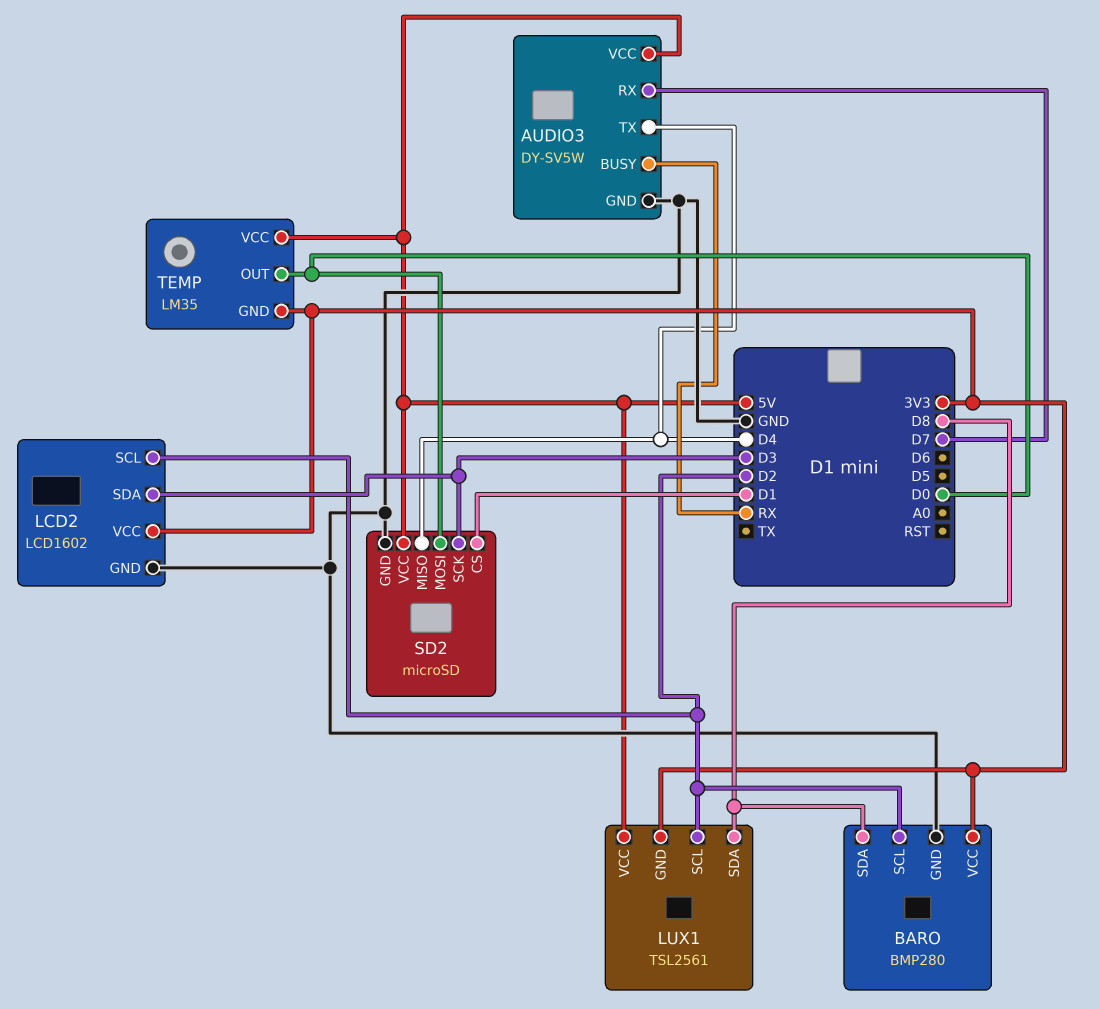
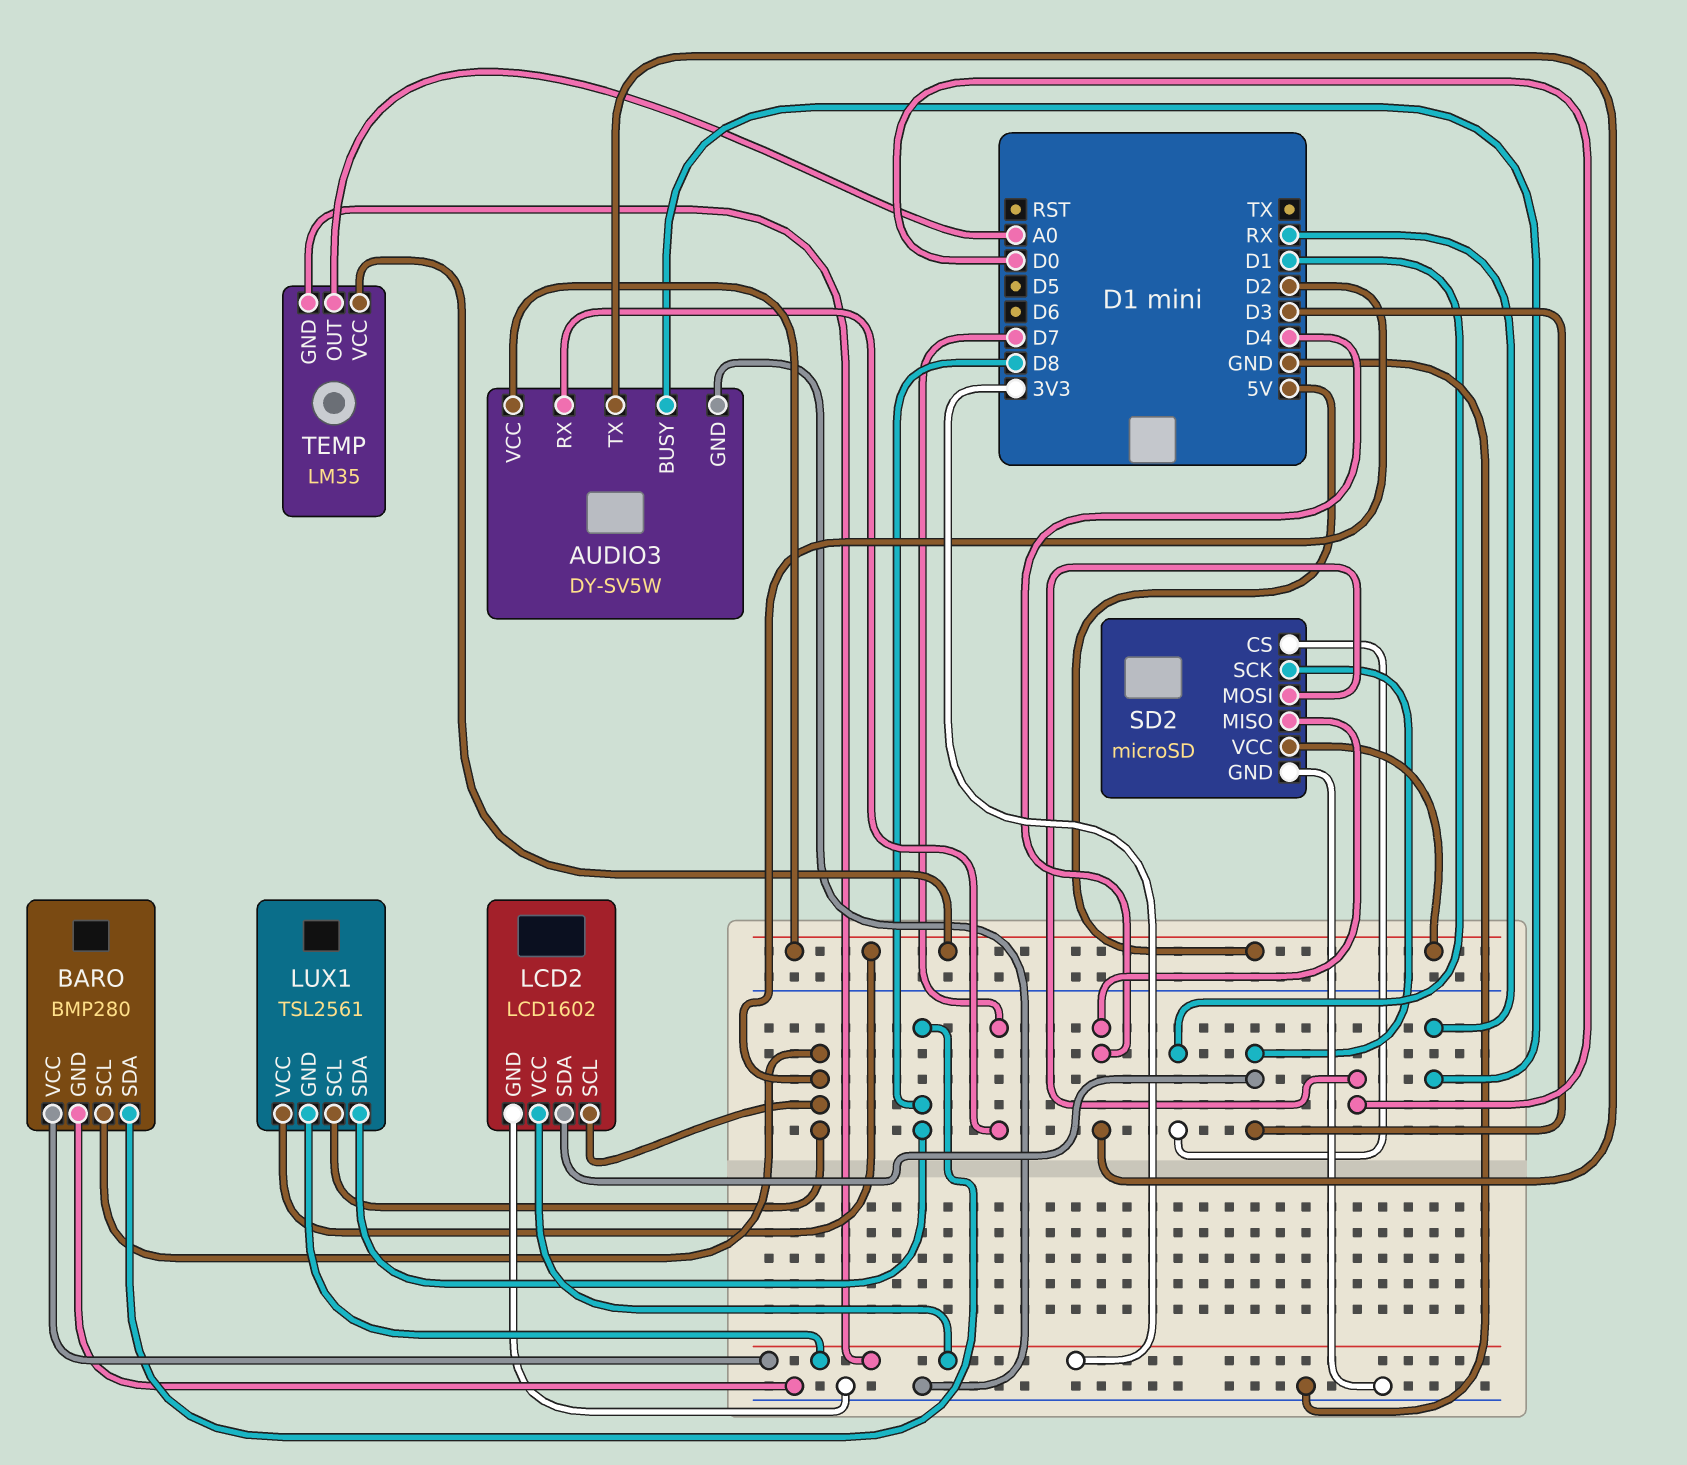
TEMP pin OUT: D0 -> A0

